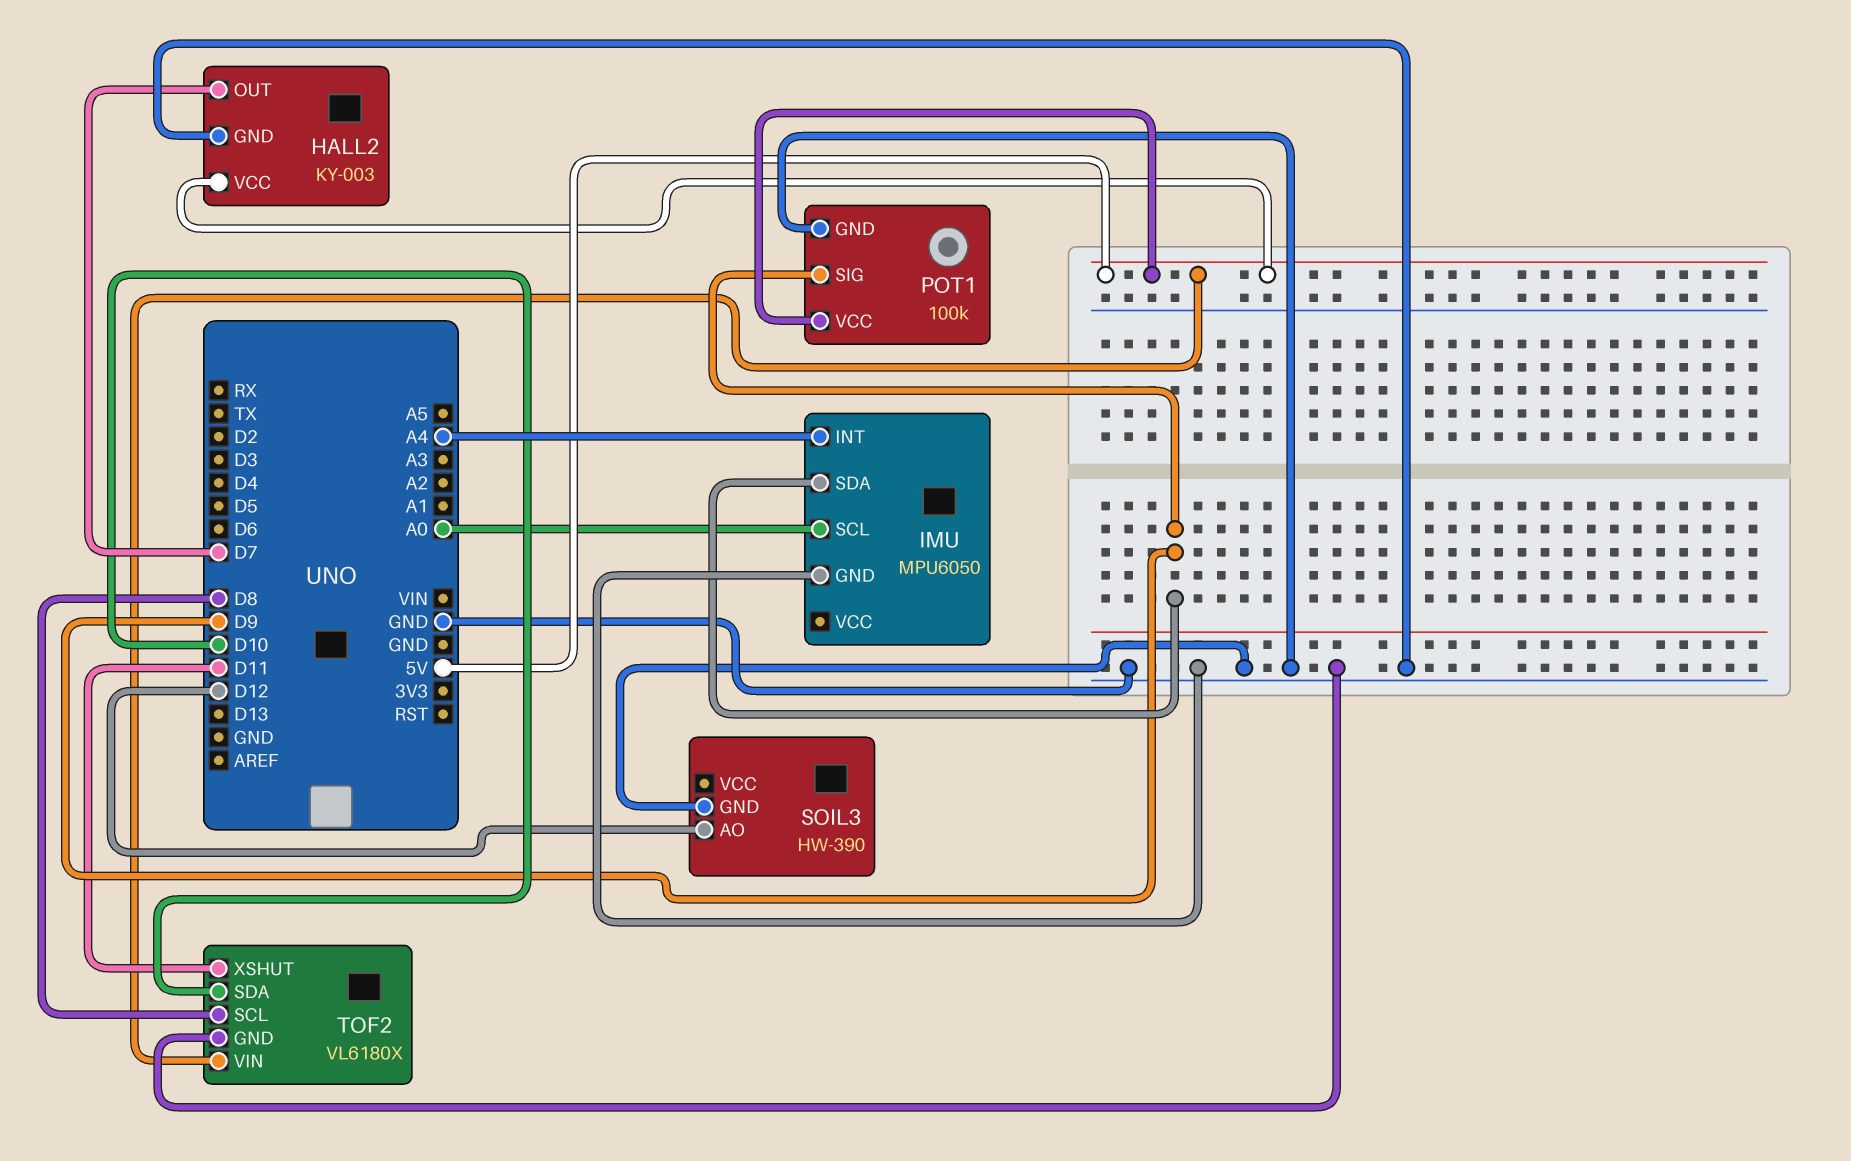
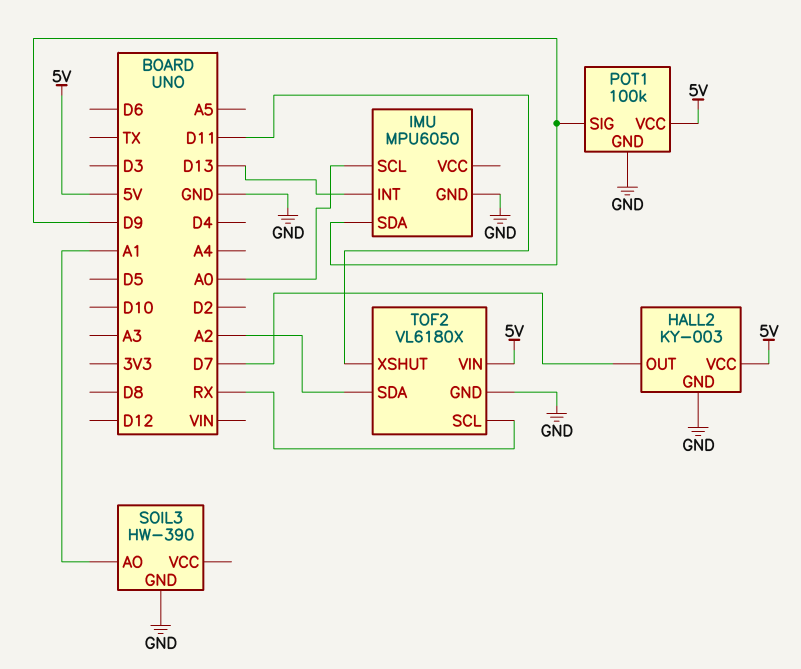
IMU pin INT: A4 -> D13
SOIL3 pin AO: D12 -> A1
TOF2 pin SCL: D8 -> RX
TOF2 pin SDA: D10 -> A2

